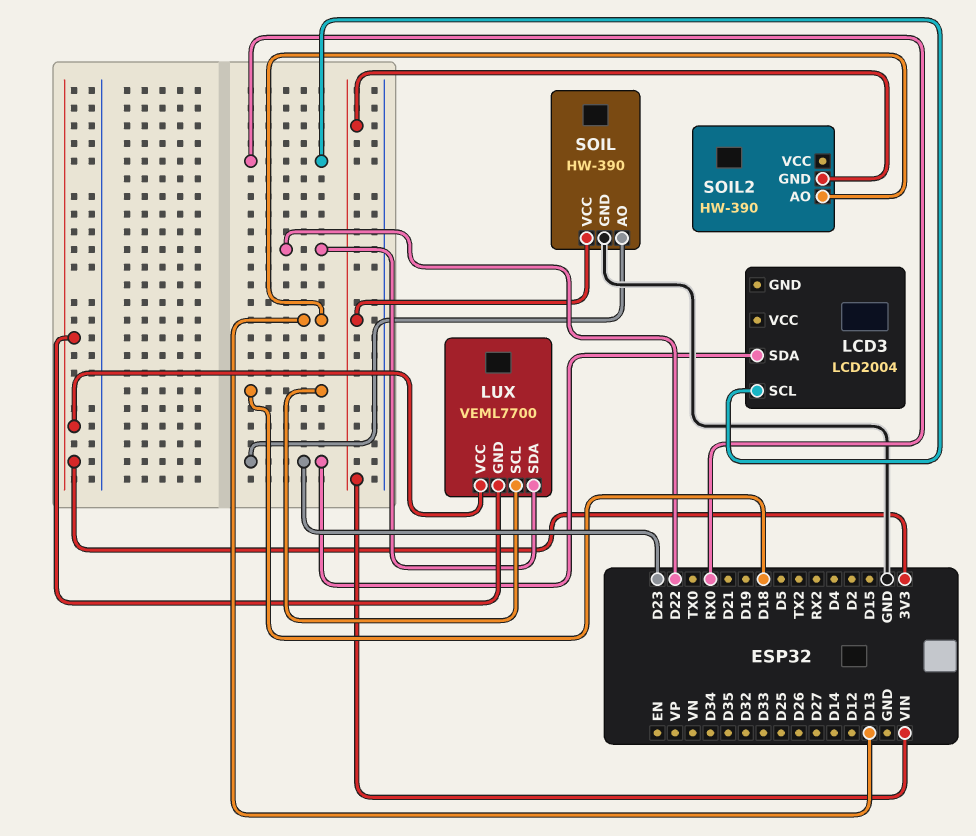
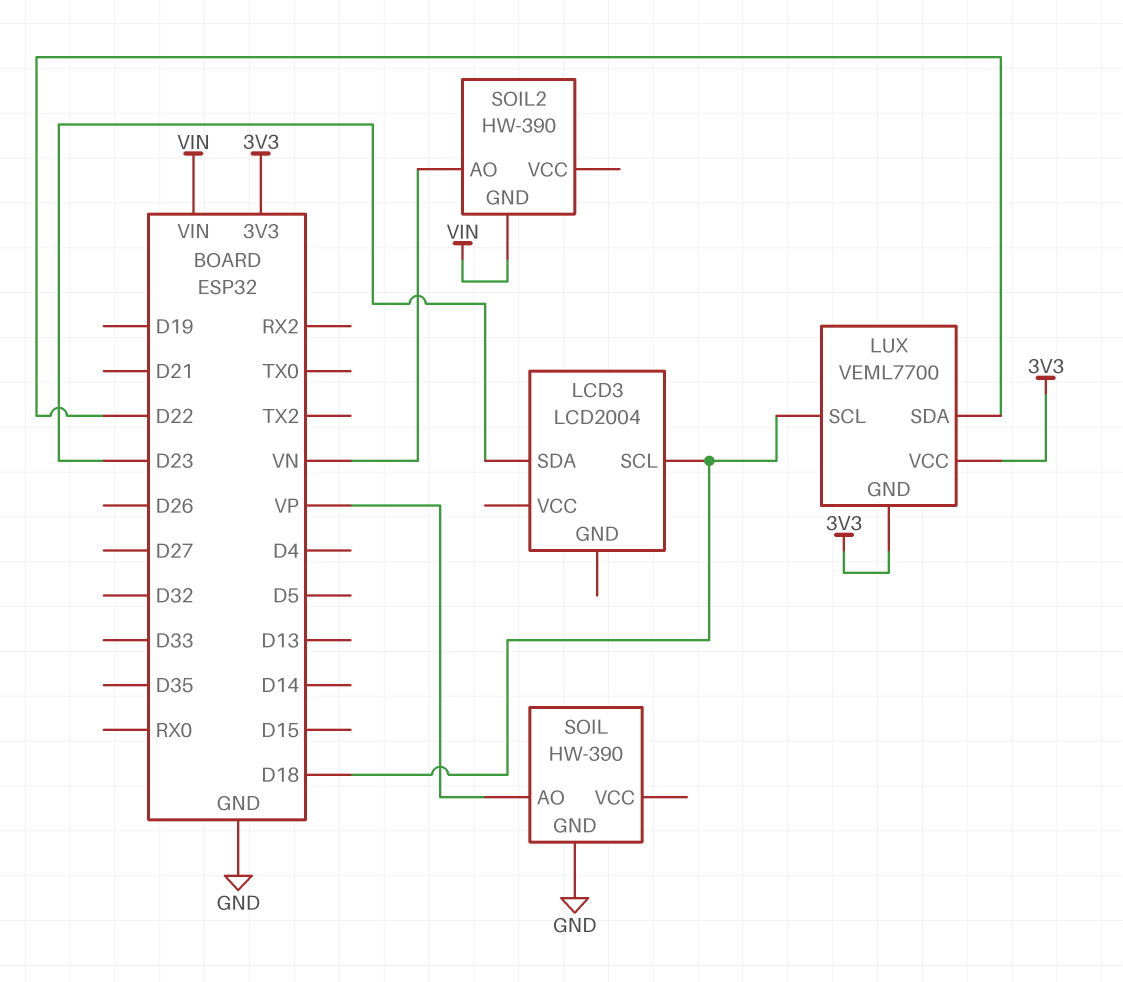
LCD3 pin SCL: RX0 -> D18
SOIL pin AO: D23 -> VP
SOIL pin VCC: VIN -> none
SOIL2 pin AO: D13 -> VN

